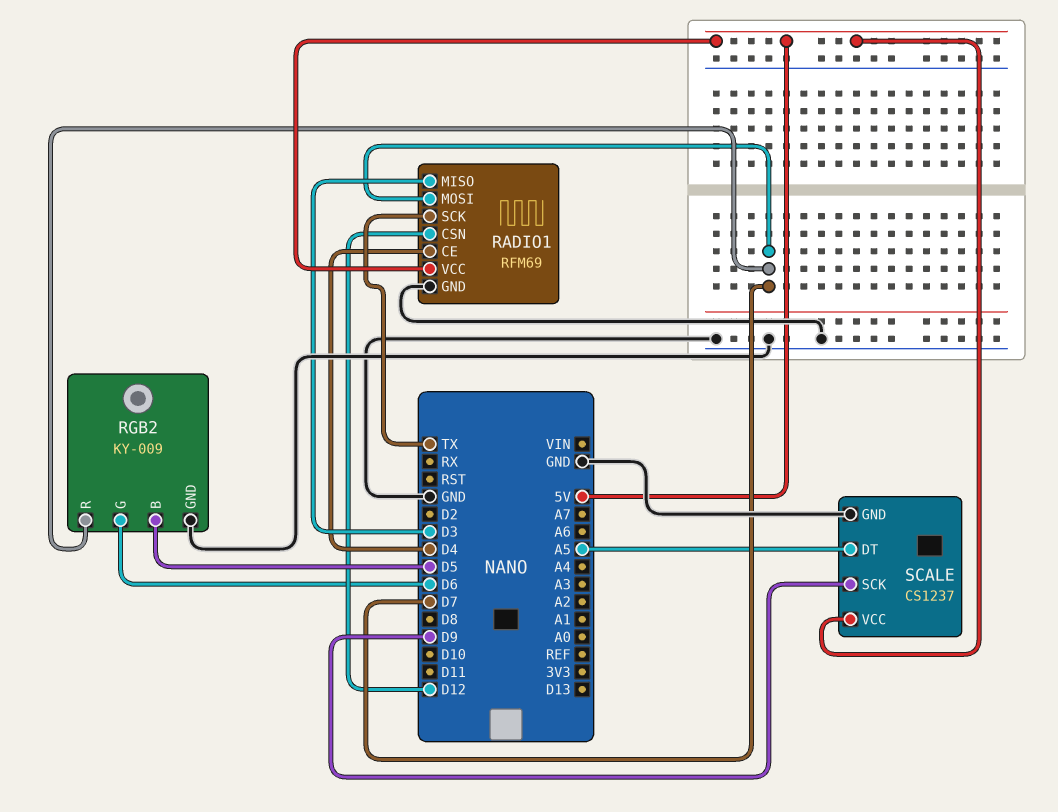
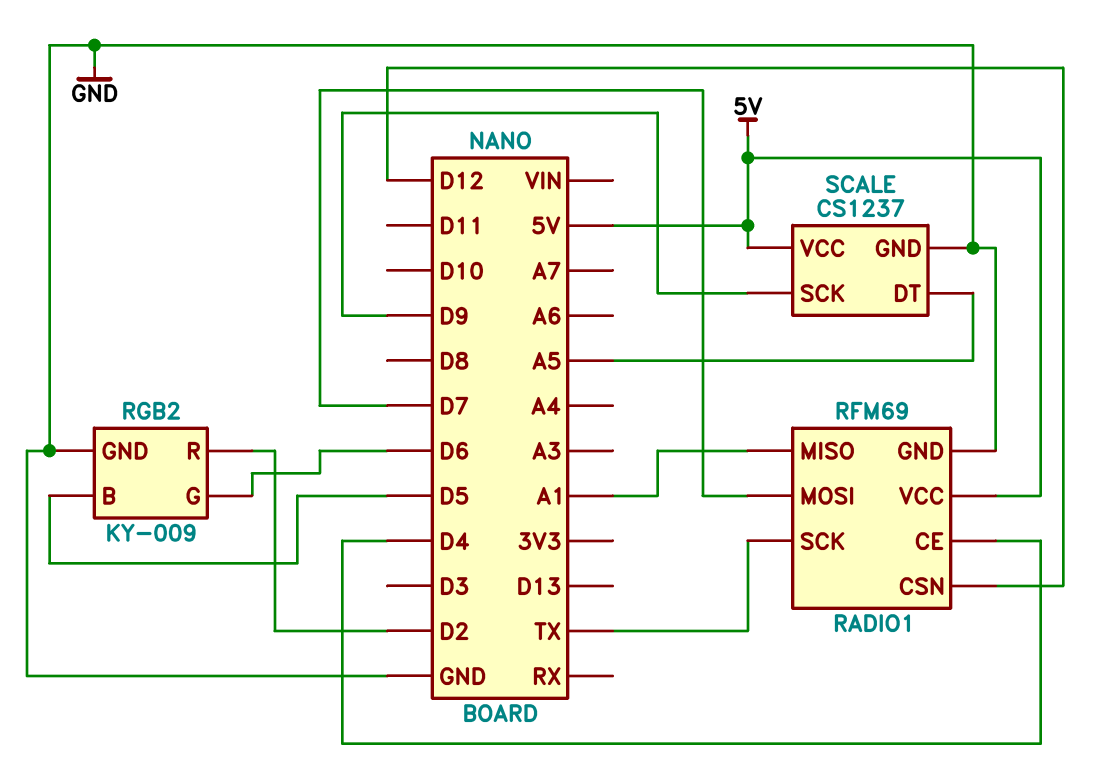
RADIO1 pin MISO: D3 -> A1
RGB2 pin R: D7 -> D2

